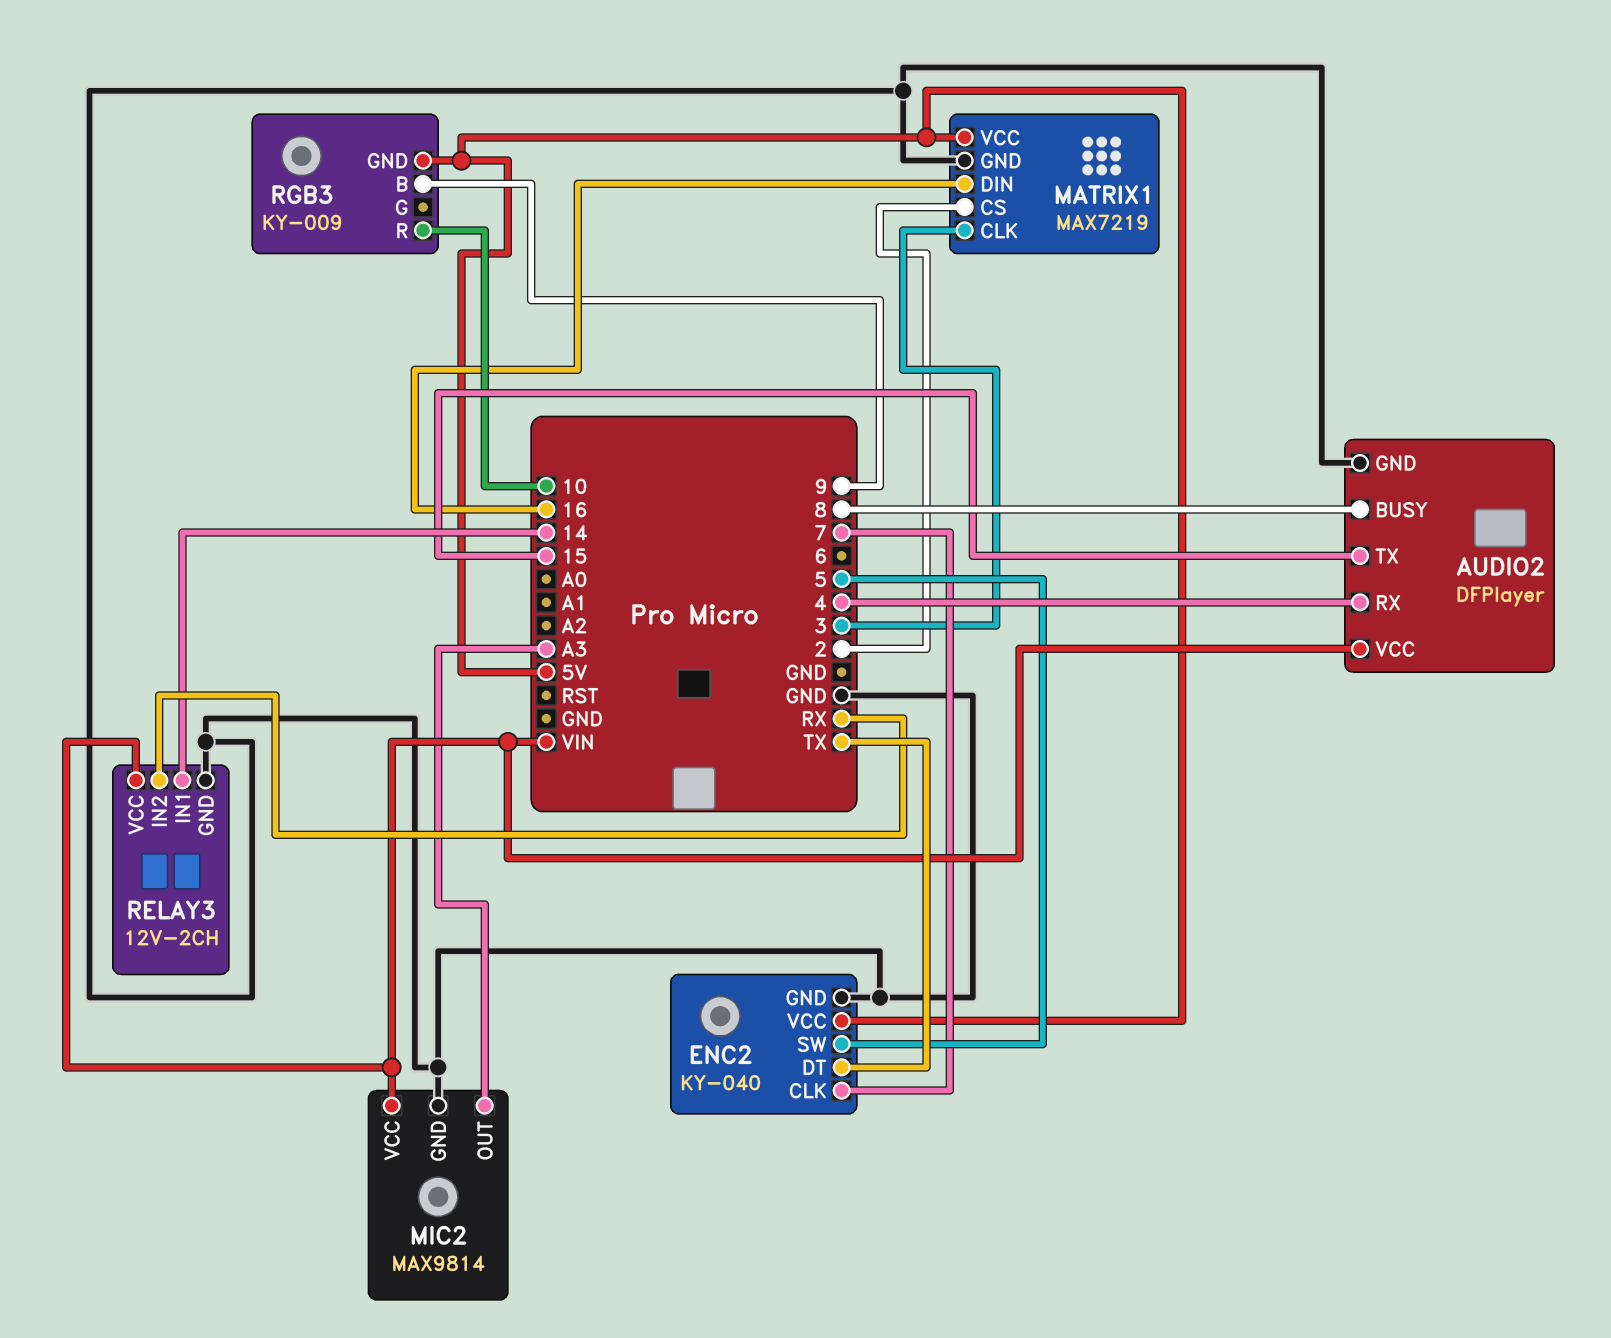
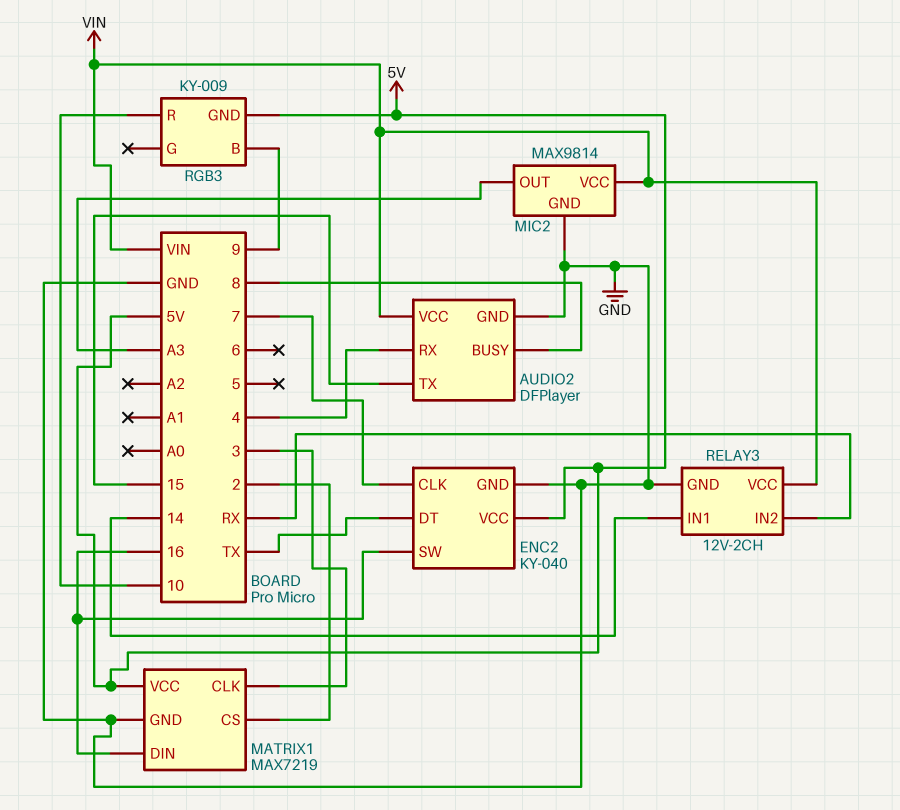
ENC2 pin SW: 5 -> 16

